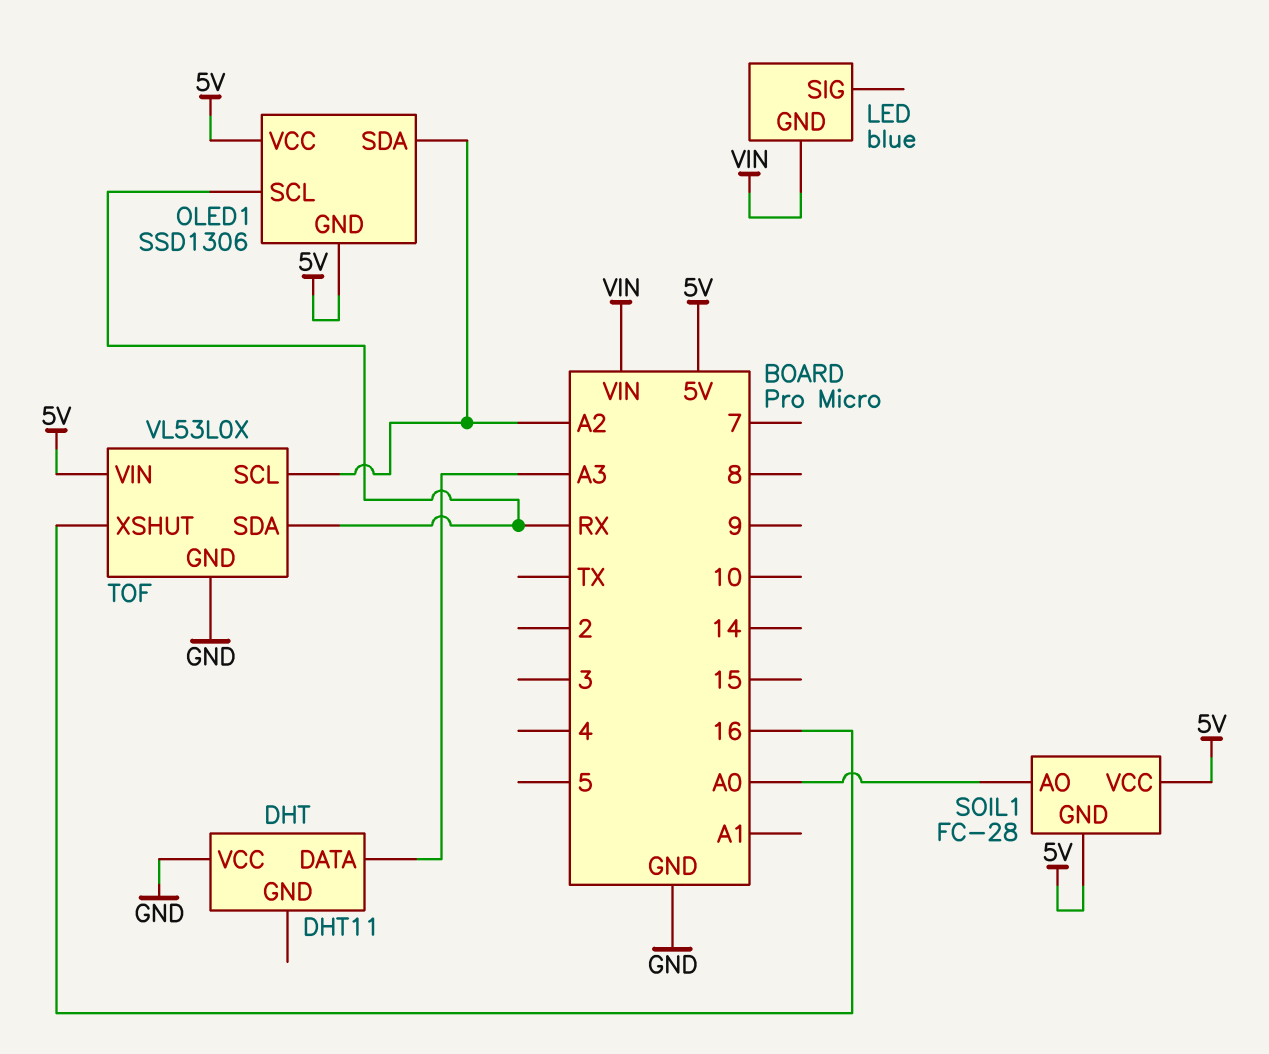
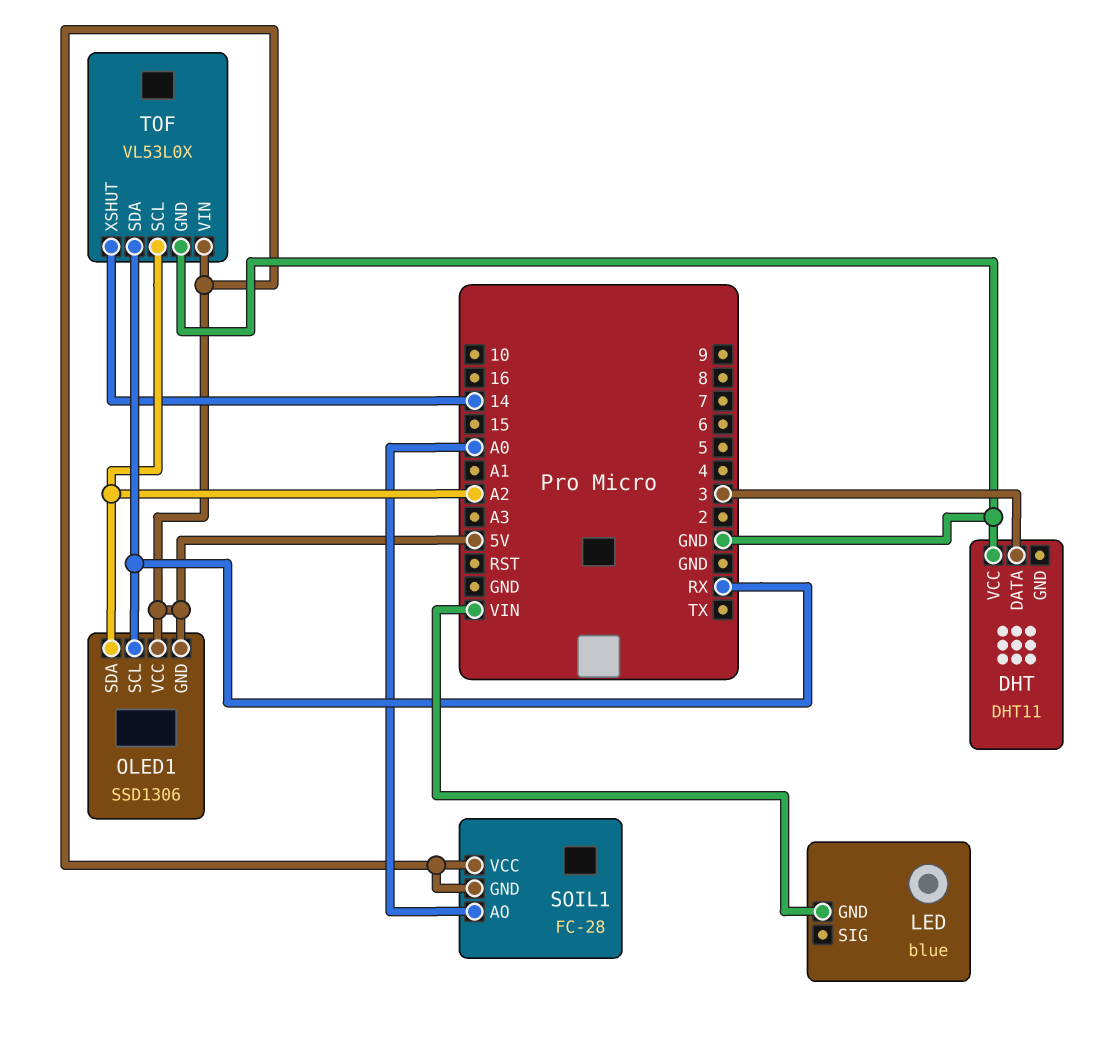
DHT pin DATA: A3 -> 3
TOF pin XSHUT: 16 -> 14

